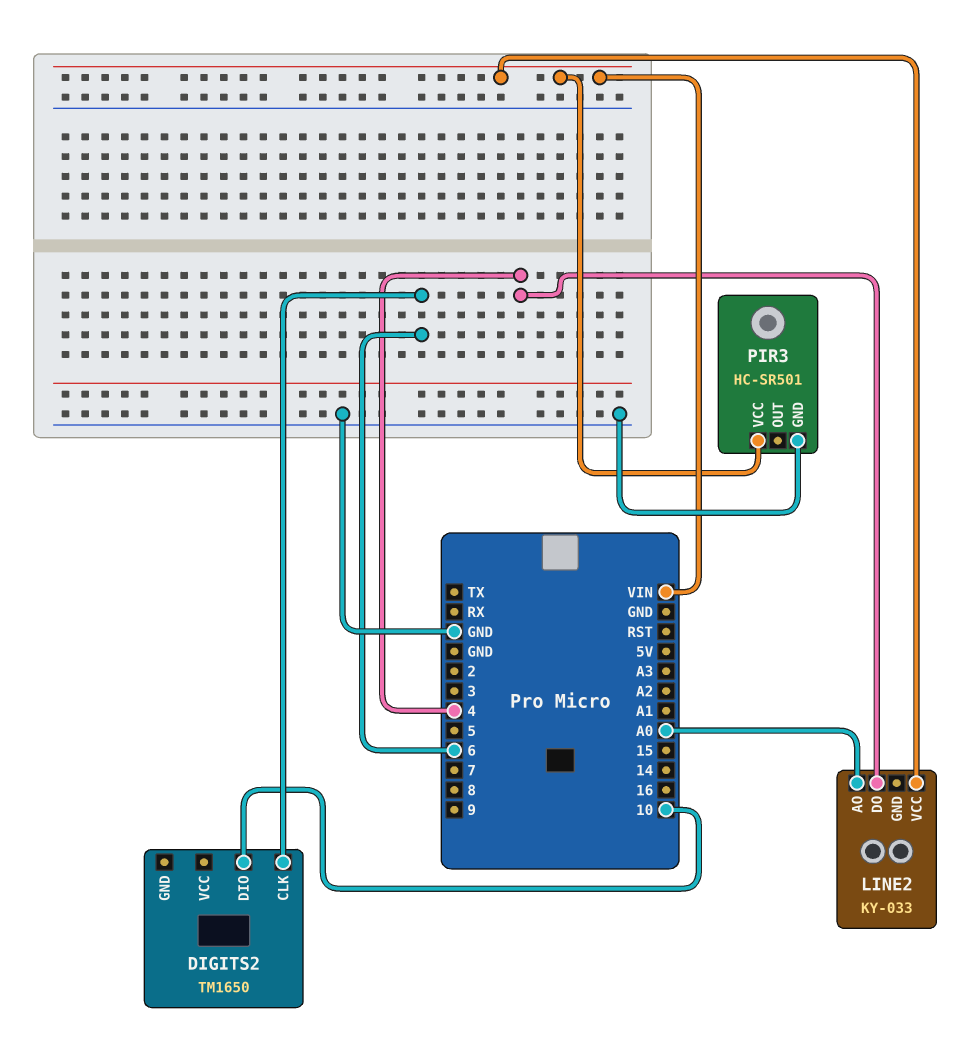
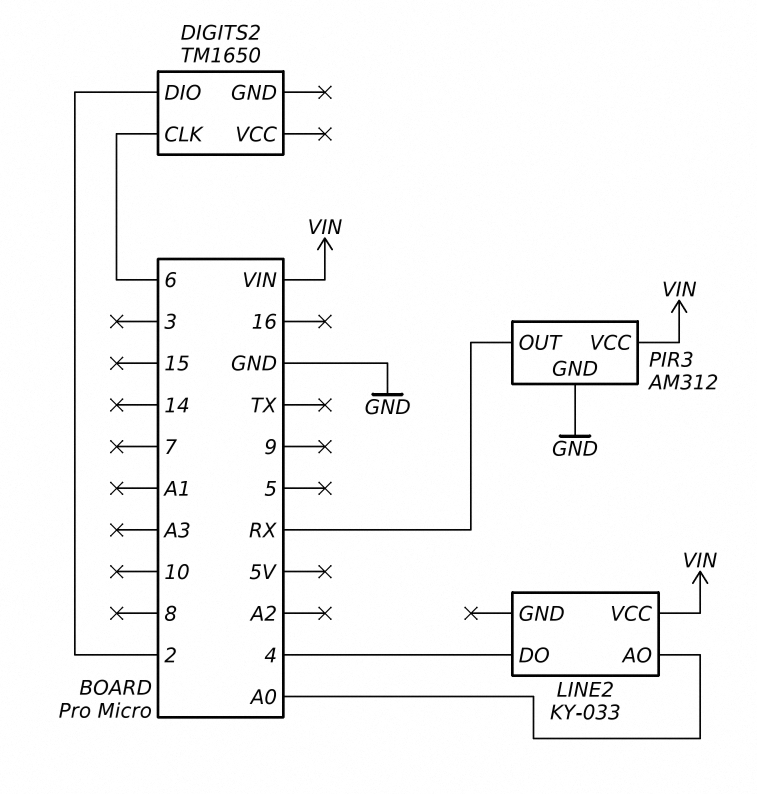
DIGITS2 pin DIO: 10 -> 2
PIR3: HC-SR501 -> AM312
PIR3 pin OUT: none -> RX

